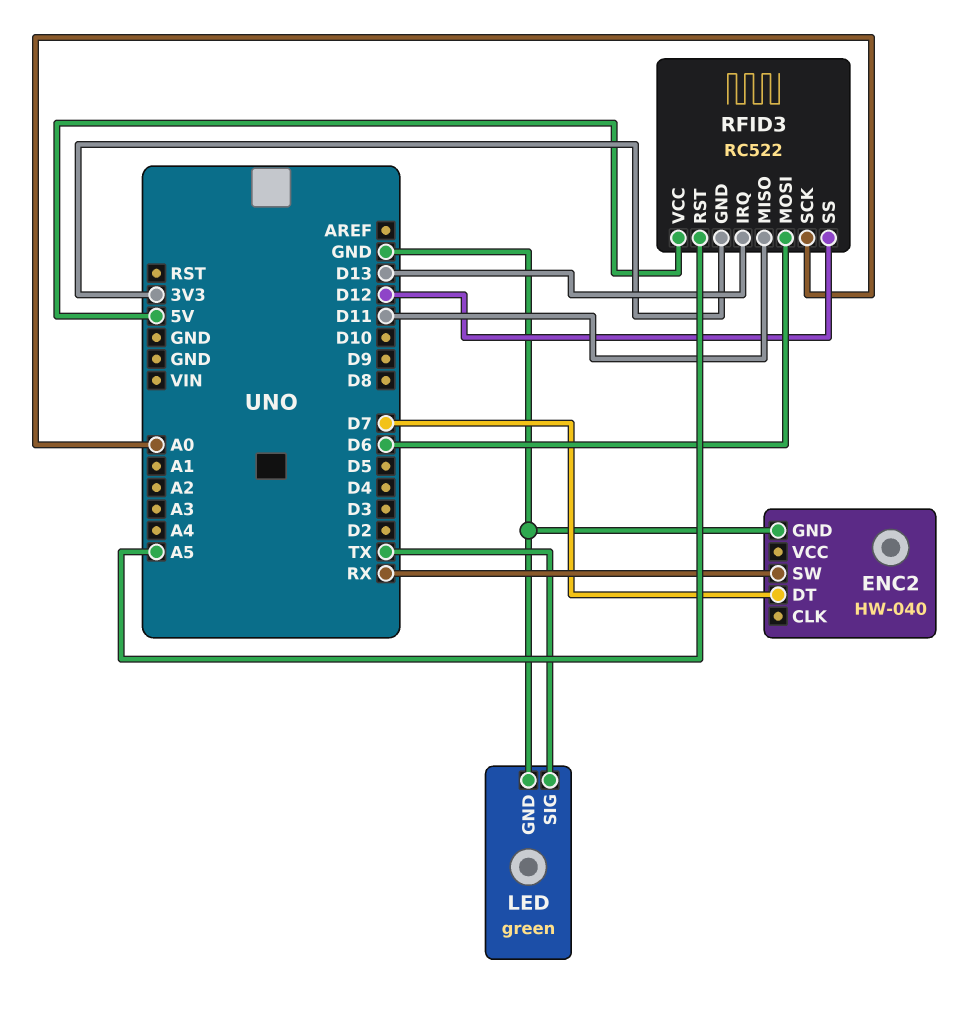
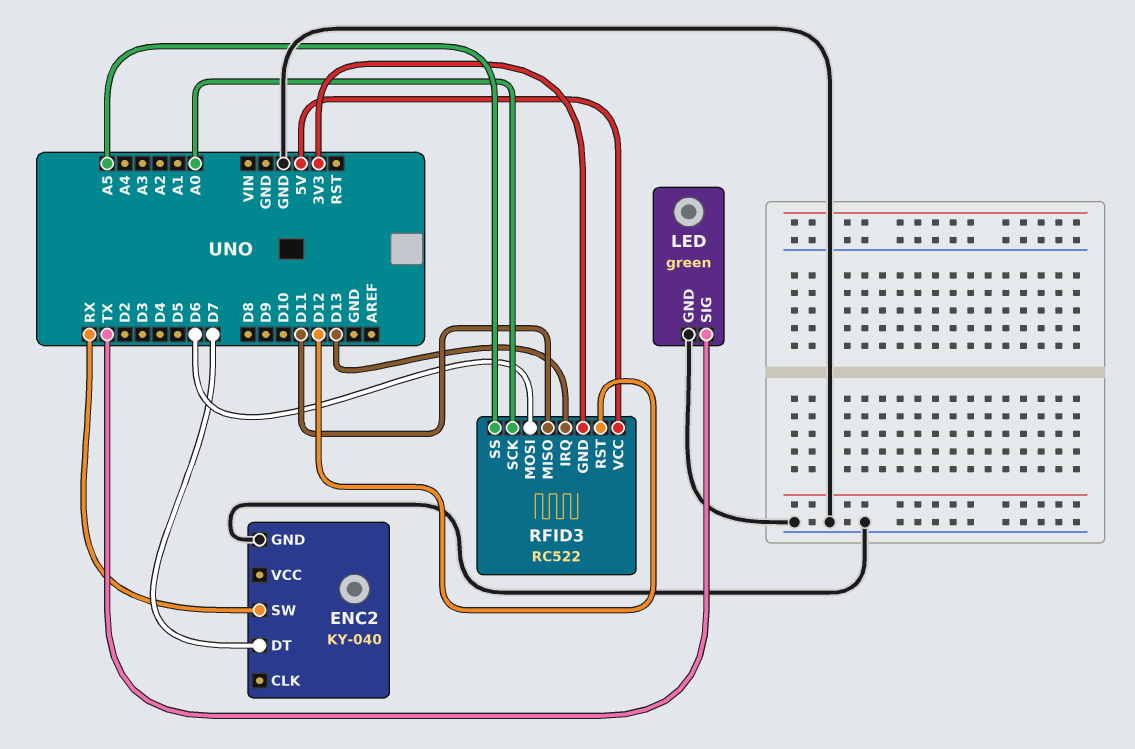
ENC2: HW-040 -> KY-040
RFID3 pin RST: A5 -> D12
RFID3 pin SS: D12 -> A5

